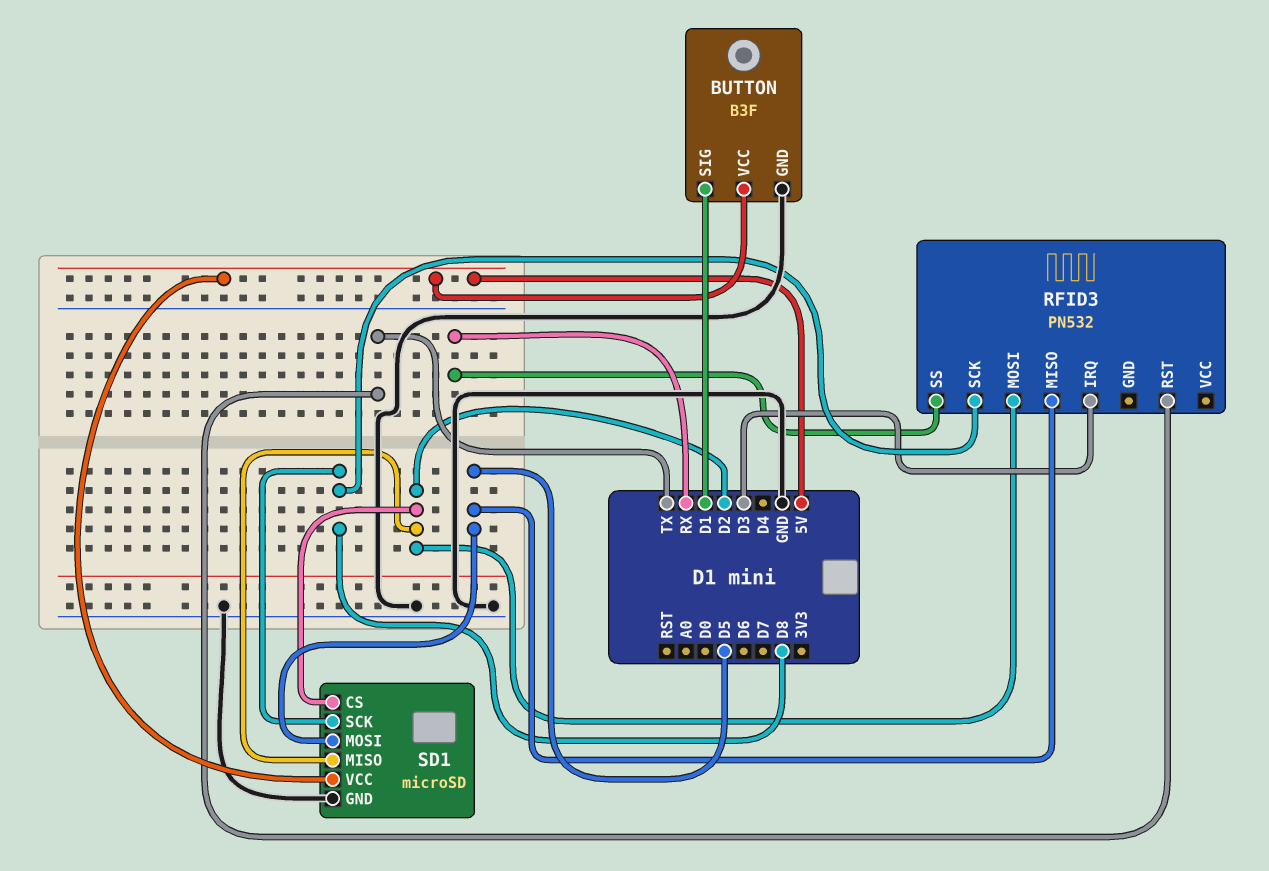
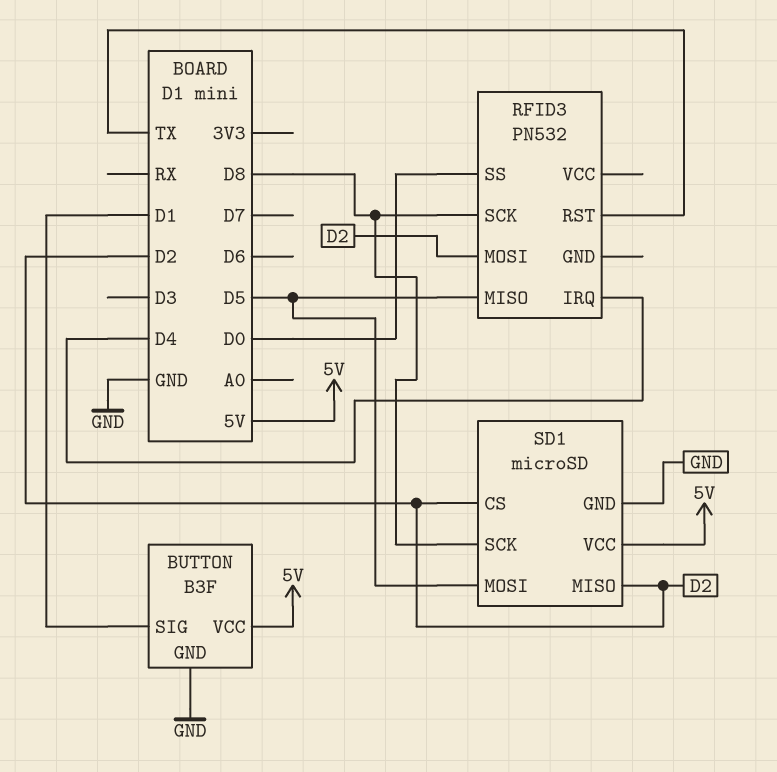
RFID3 pin IRQ: D3 -> D4
RFID3 pin SS: RX -> D0

